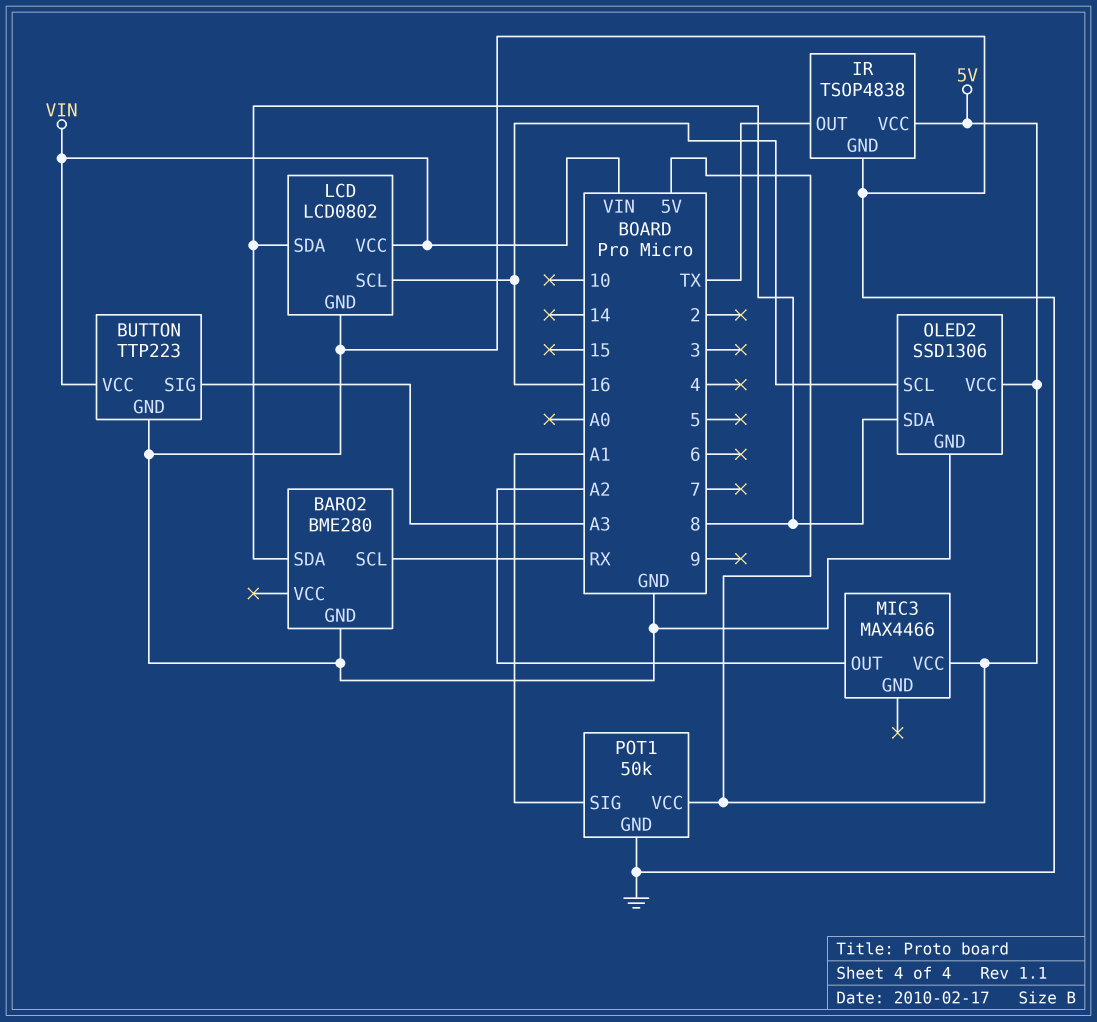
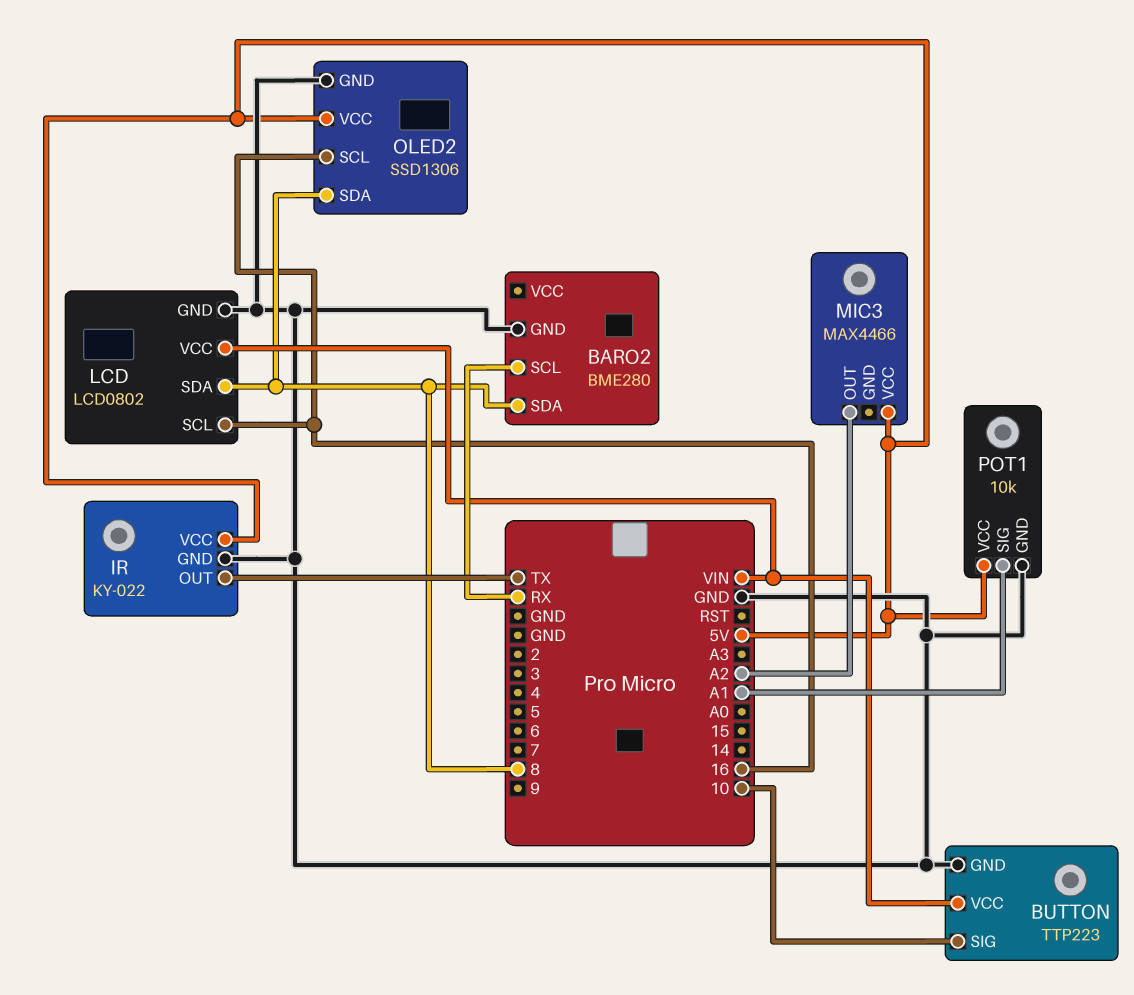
BUTTON pin SIG: A3 -> 10
IR: TSOP4838 -> KY-022
POT1: 50k -> 10k

